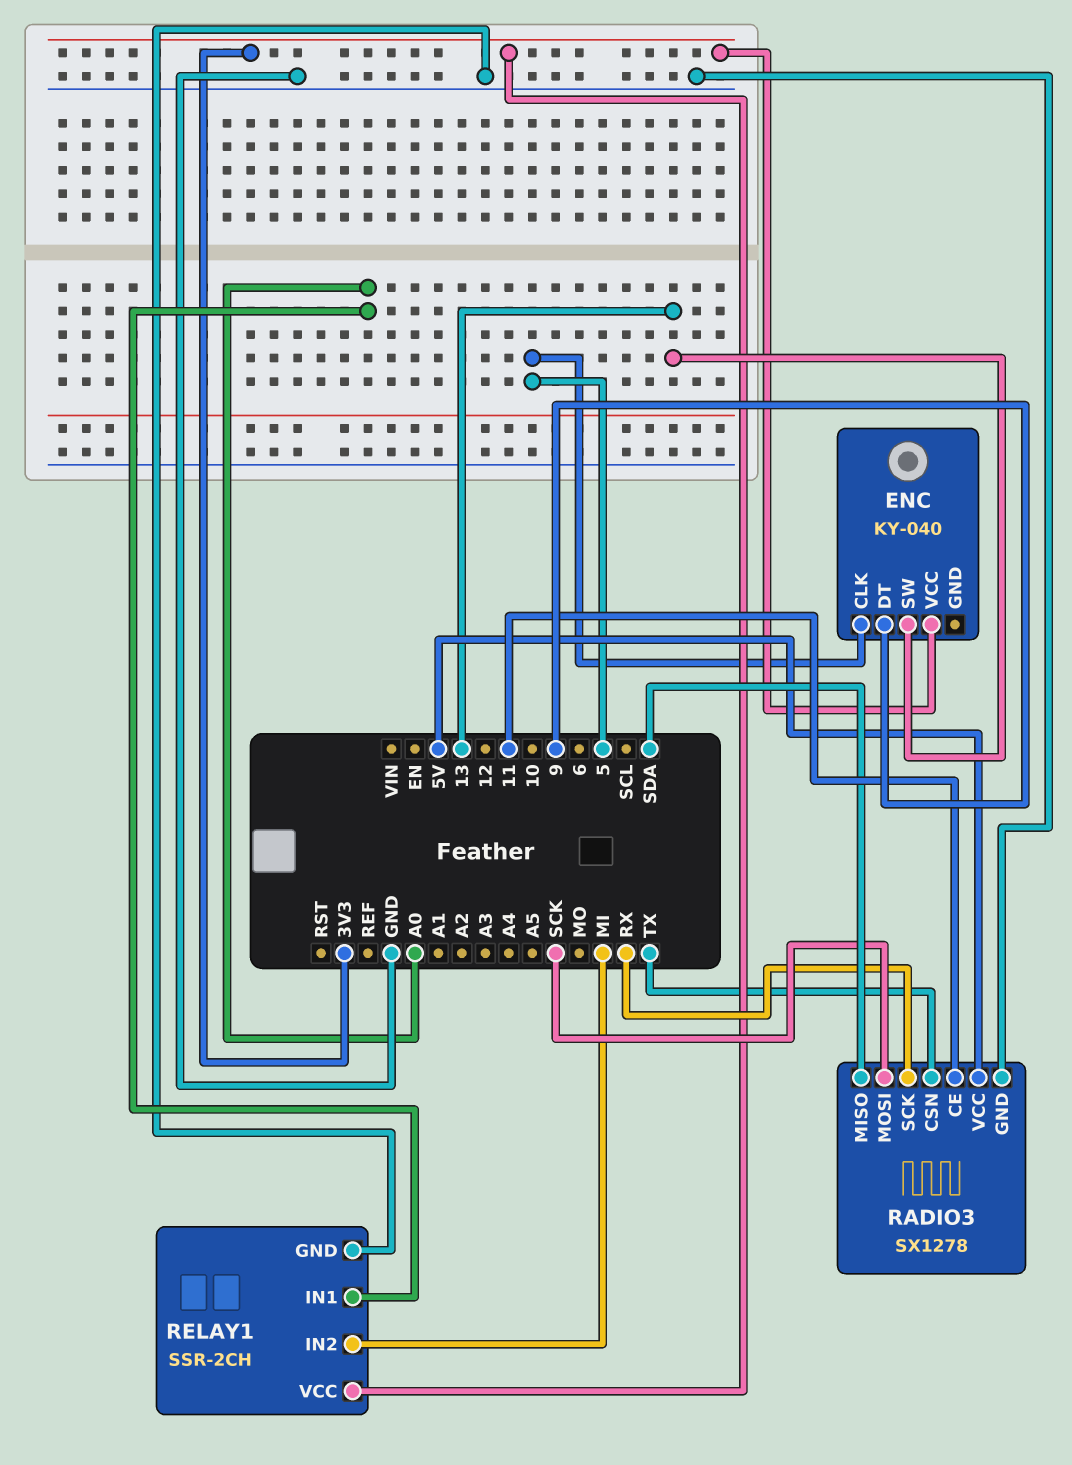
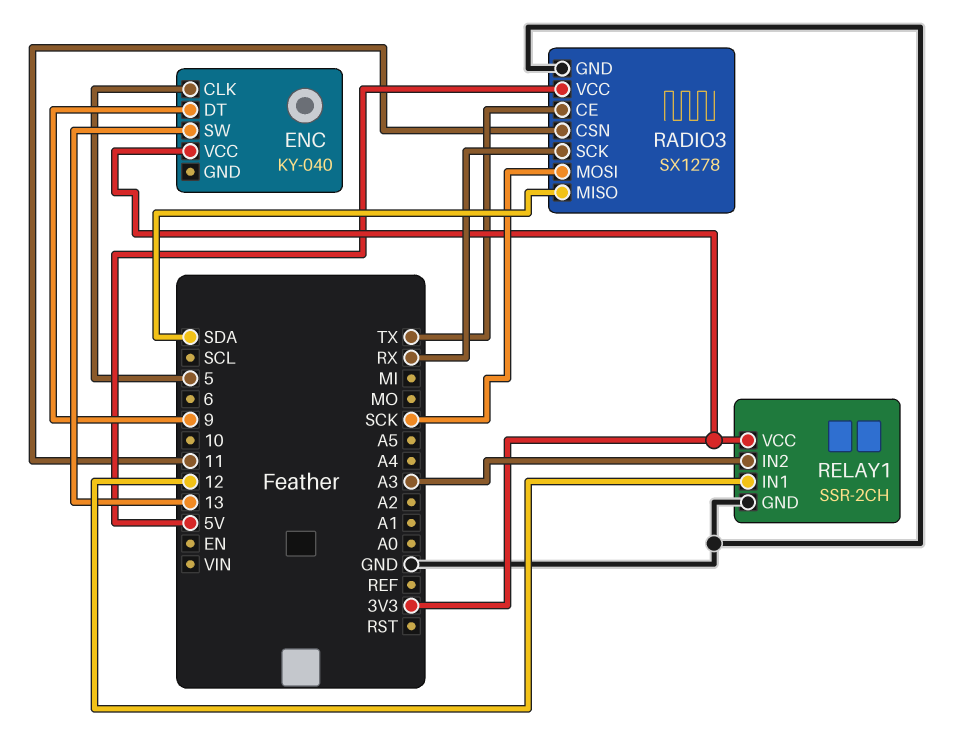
RADIO3 pin CE: 11 -> TX
RADIO3 pin CSN: TX -> 11
RELAY1 pin IN1: A0 -> 12
RELAY1 pin IN2: MI -> A3

